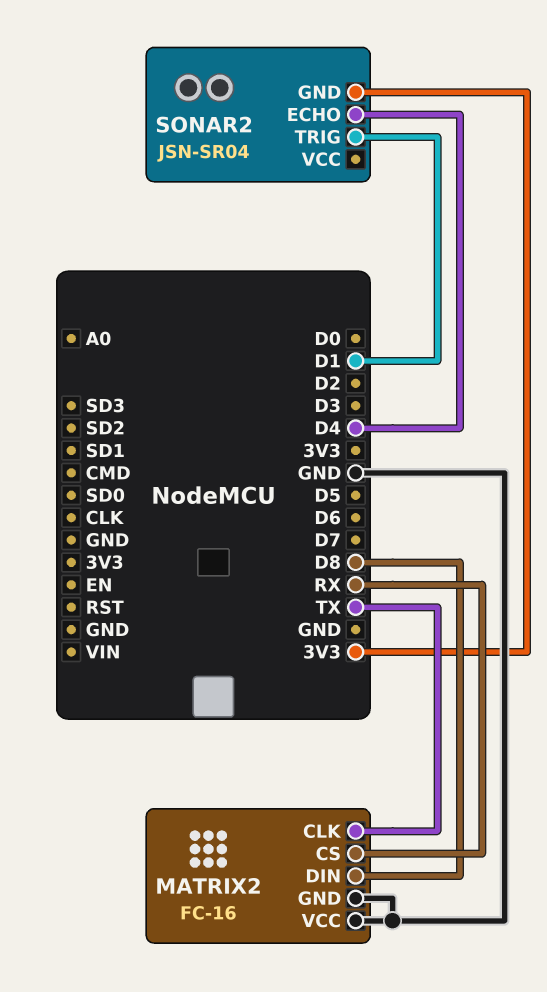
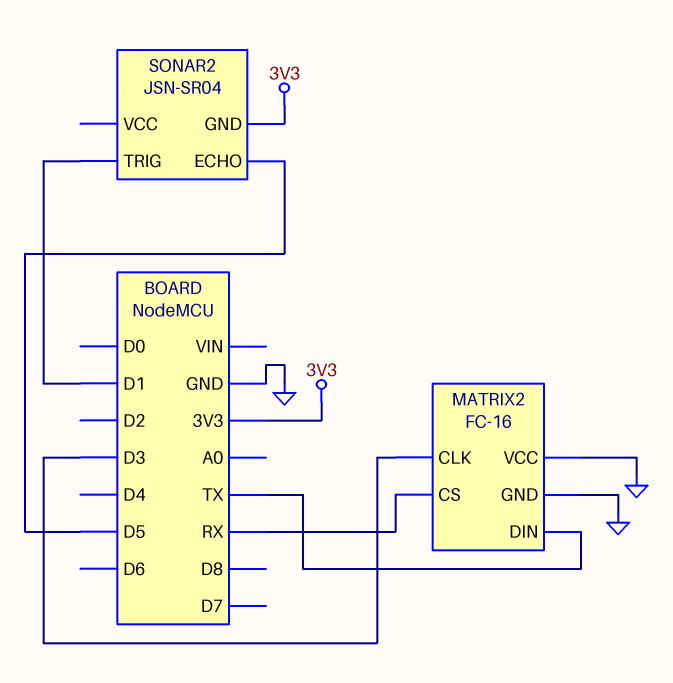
MATRIX2 pin CLK: TX -> D3
MATRIX2 pin DIN: D8 -> TX
SONAR2 pin ECHO: D4 -> D5

